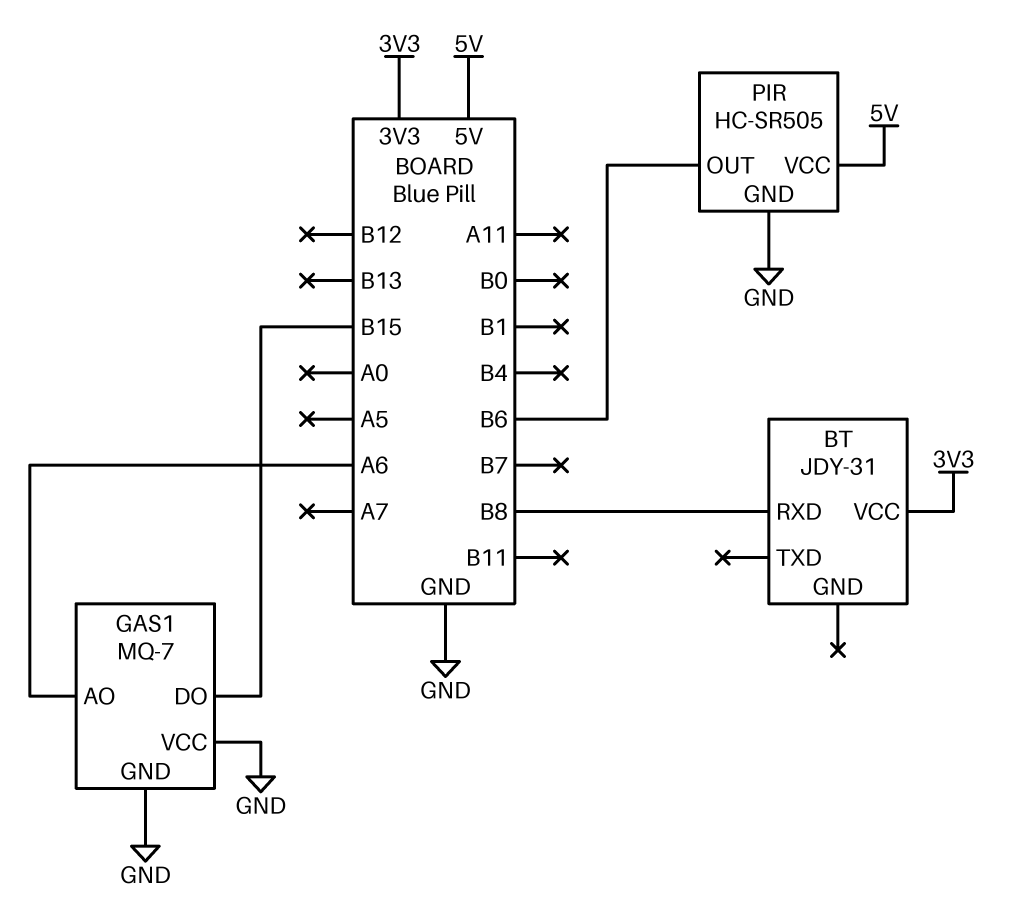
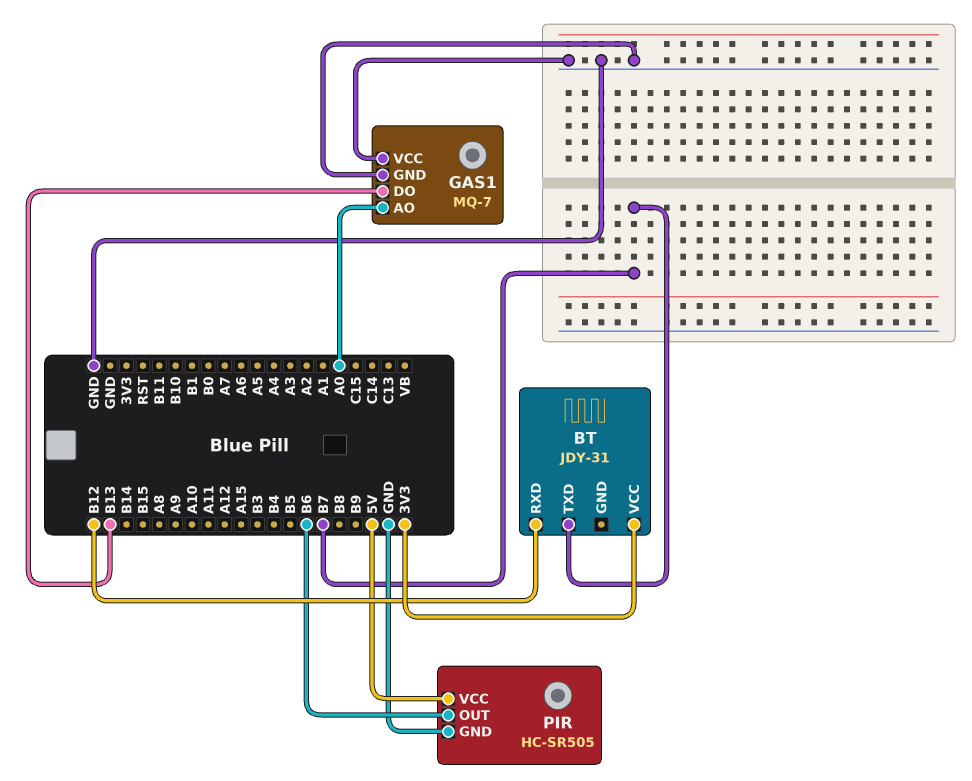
BT pin RXD: B8 -> B12
BT pin TXD: none -> B7
GAS1 pin AO: A6 -> A0
GAS1 pin DO: B15 -> B13

